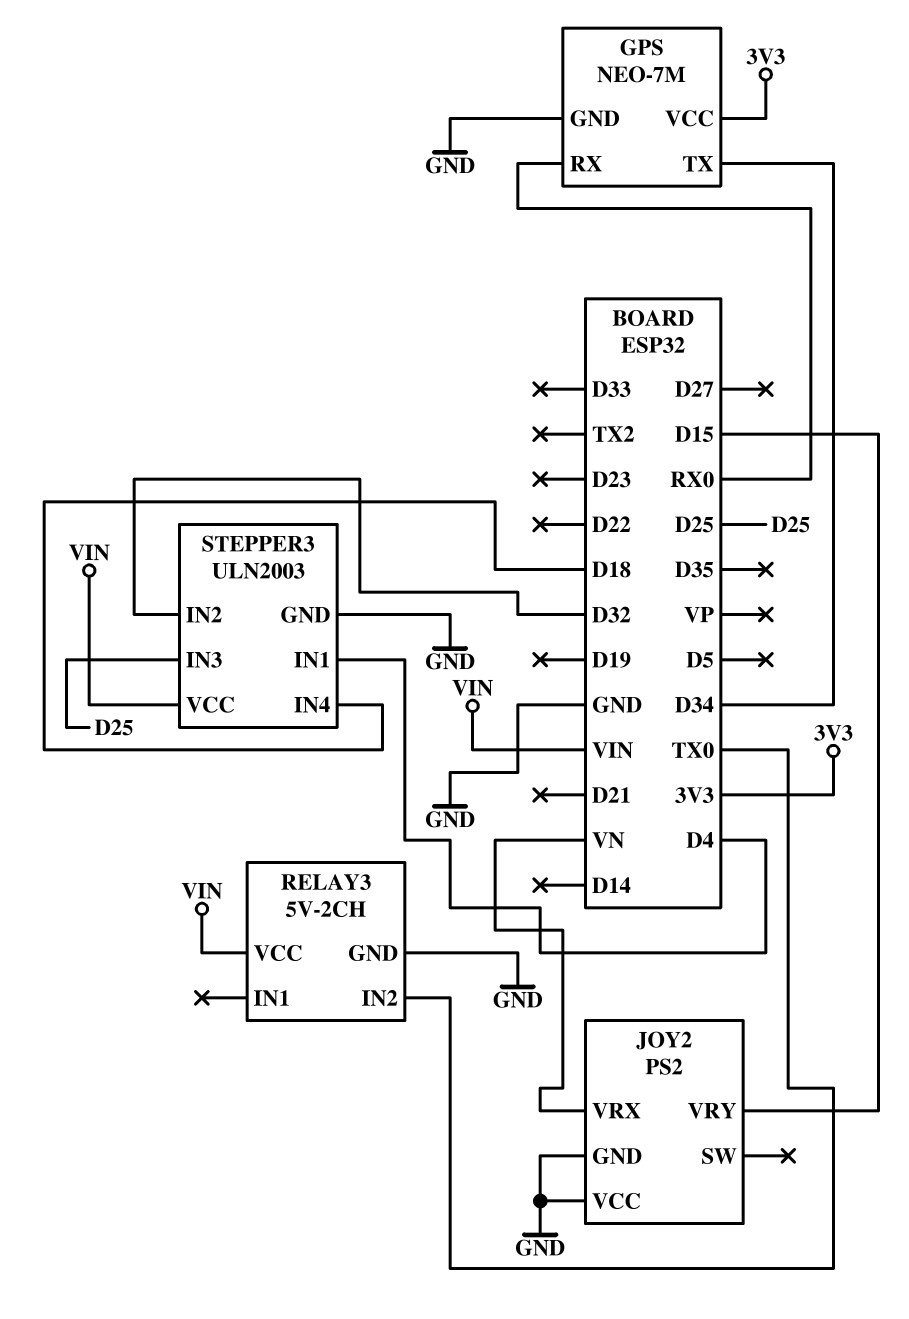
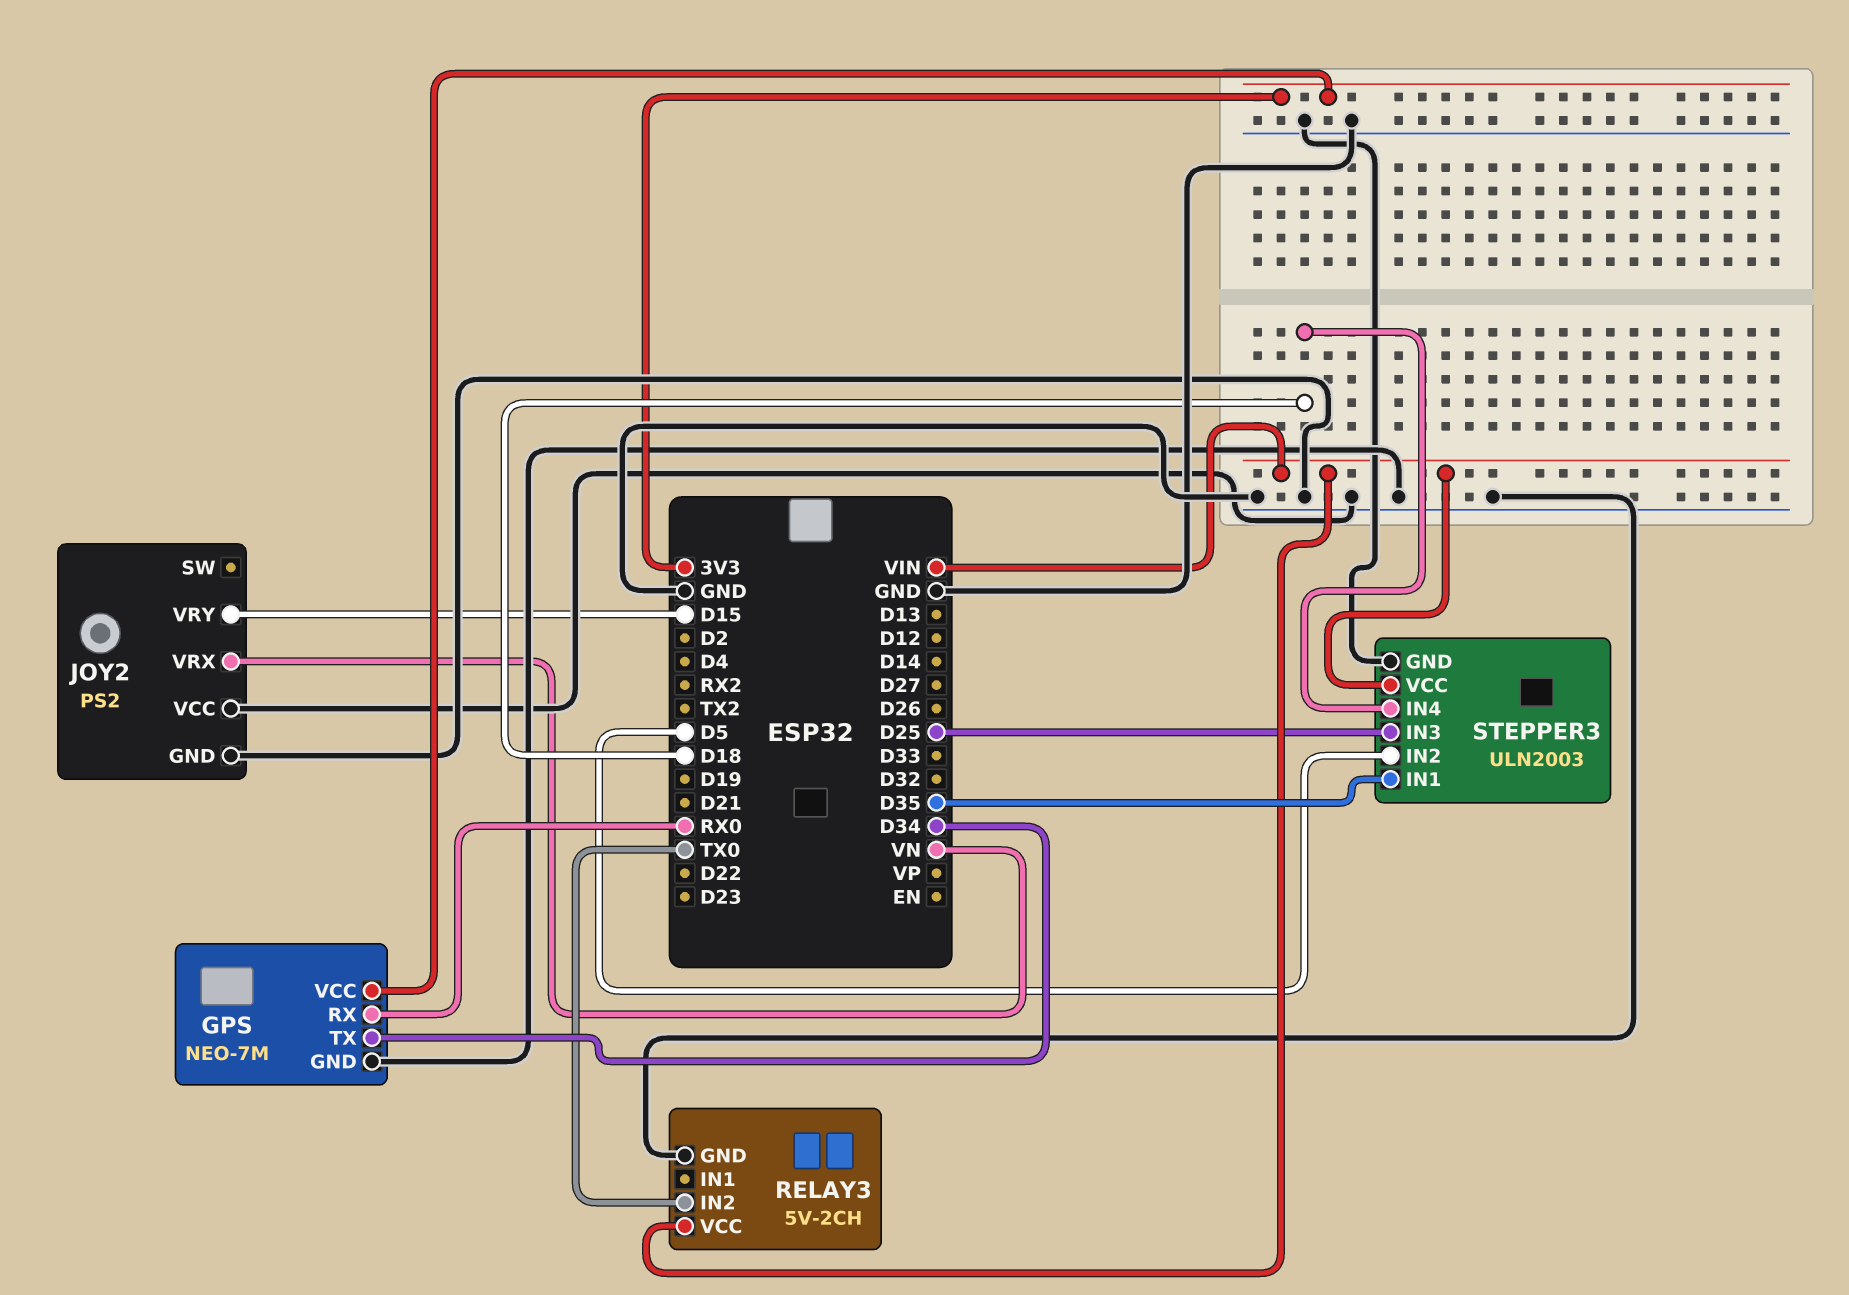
STEPPER3 pin IN1: D4 -> D35
STEPPER3 pin IN2: D32 -> D5

